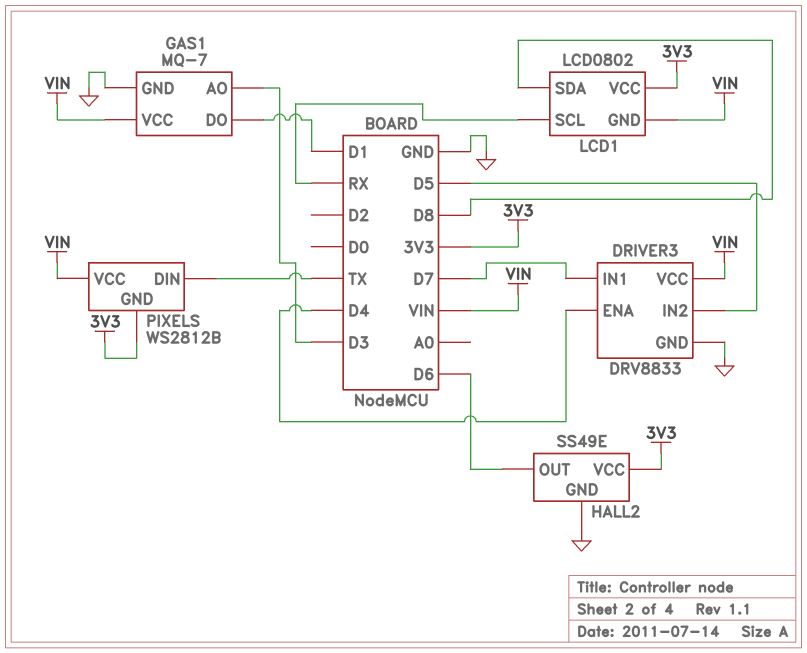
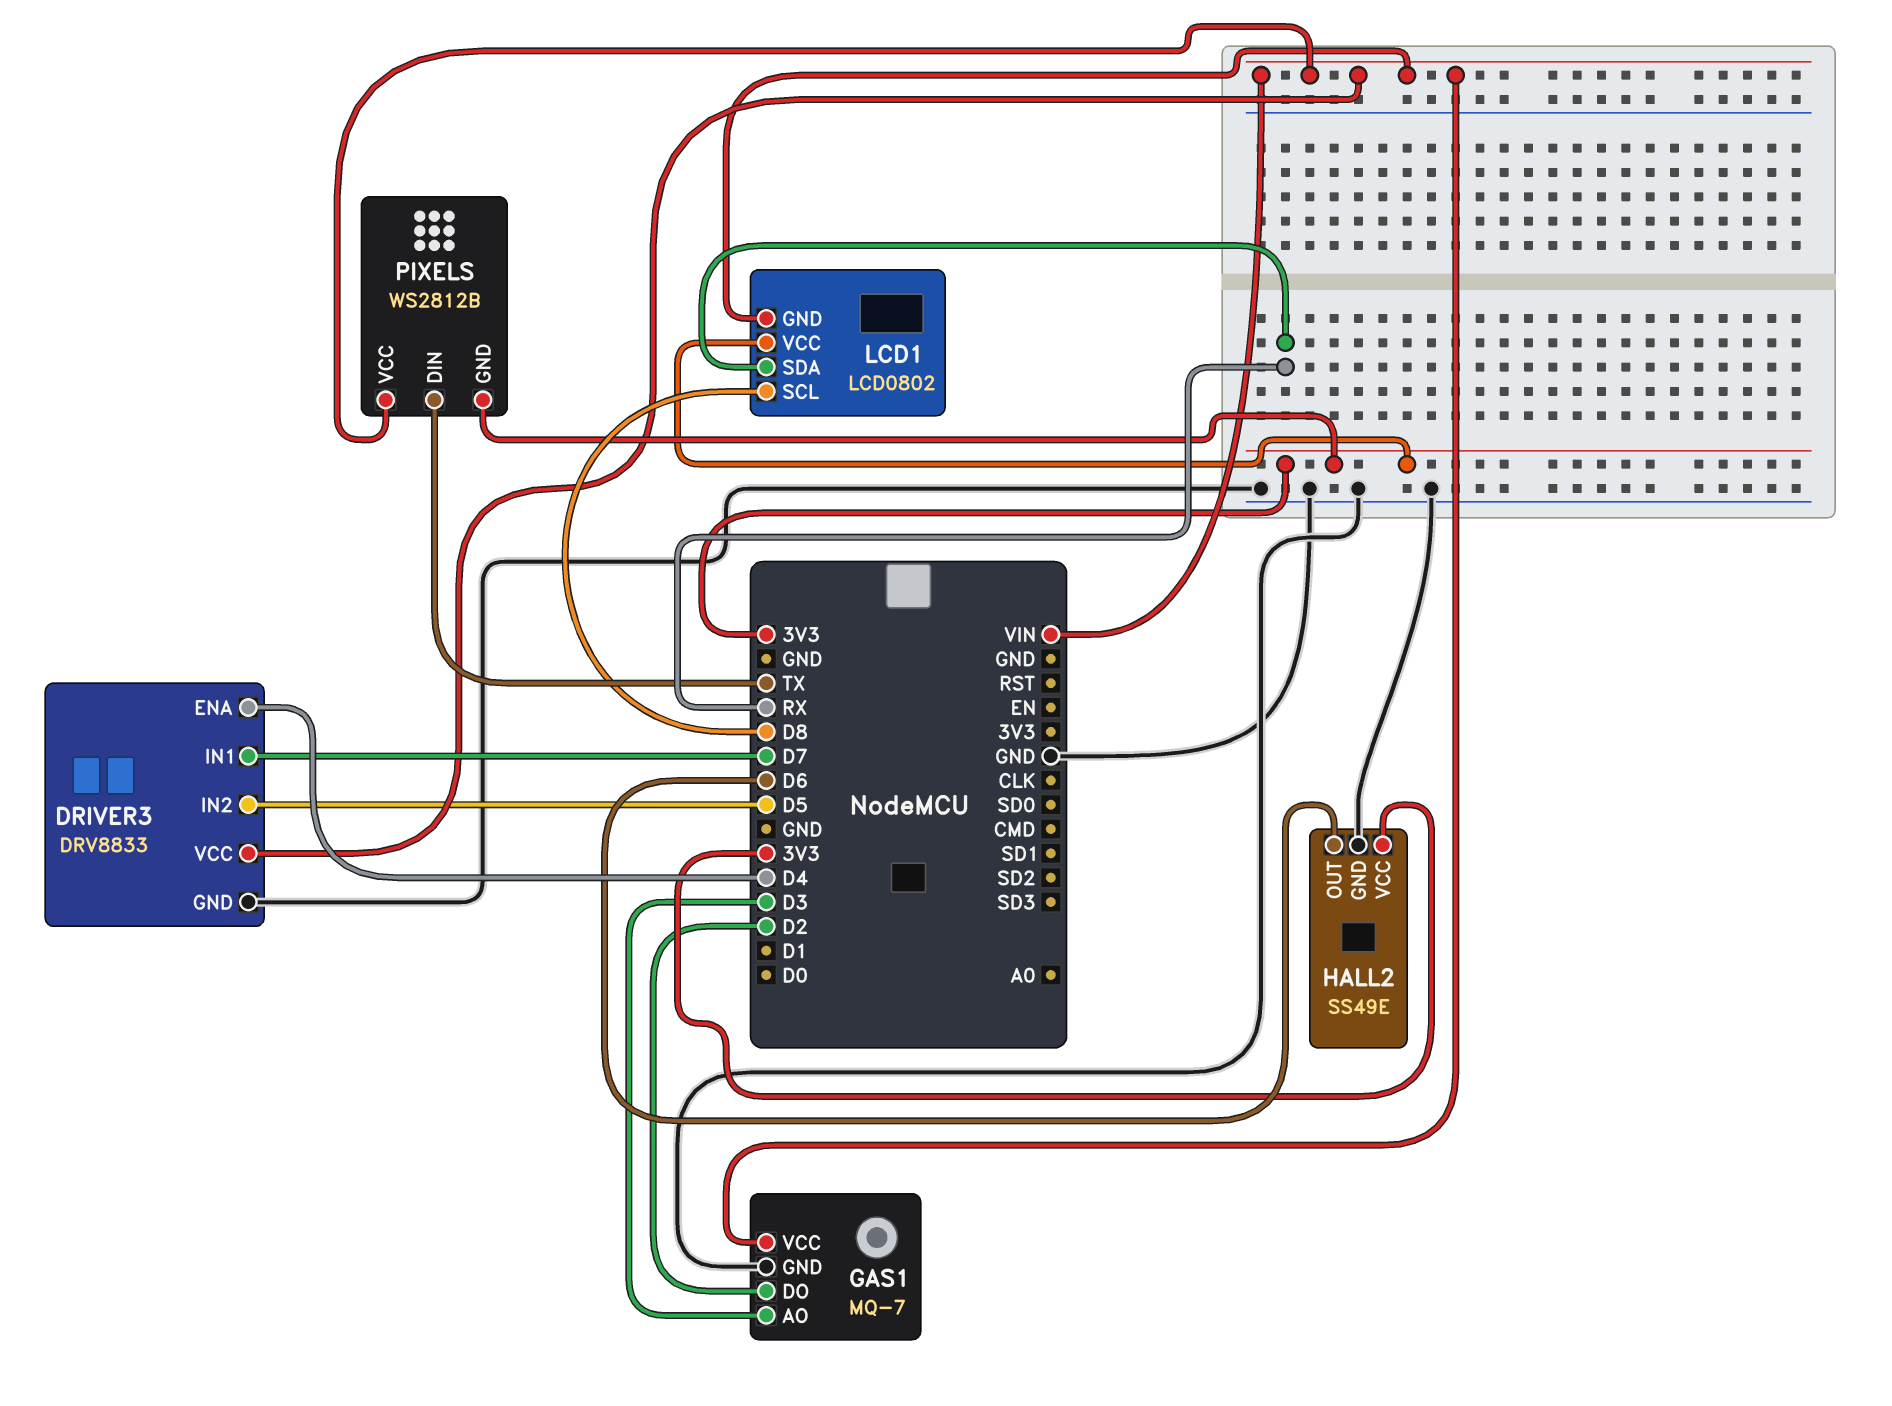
GAS1 pin DO: D1 -> D2
LCD1 pin SCL: RX -> D8
LCD1 pin SDA: D8 -> RX

